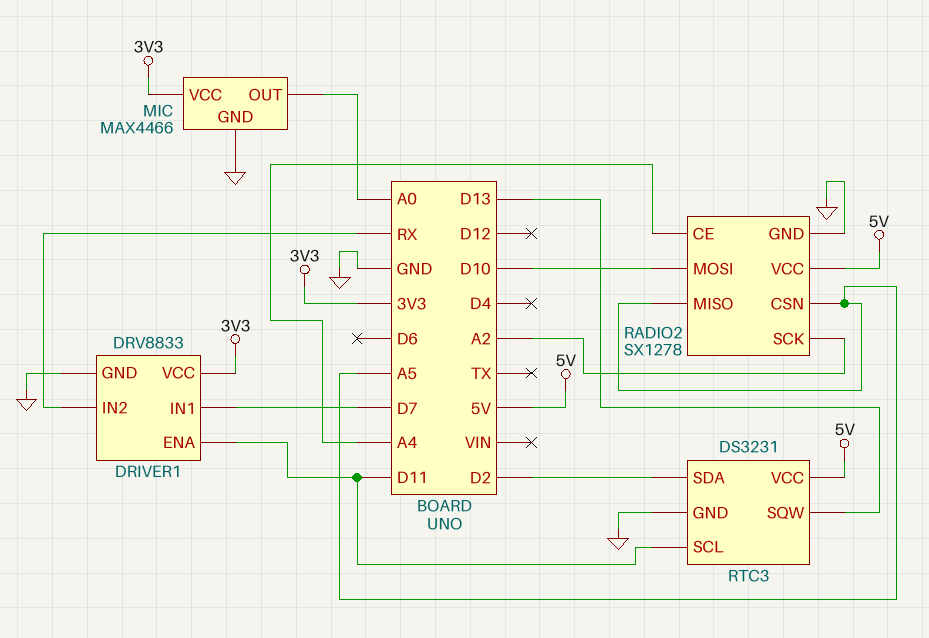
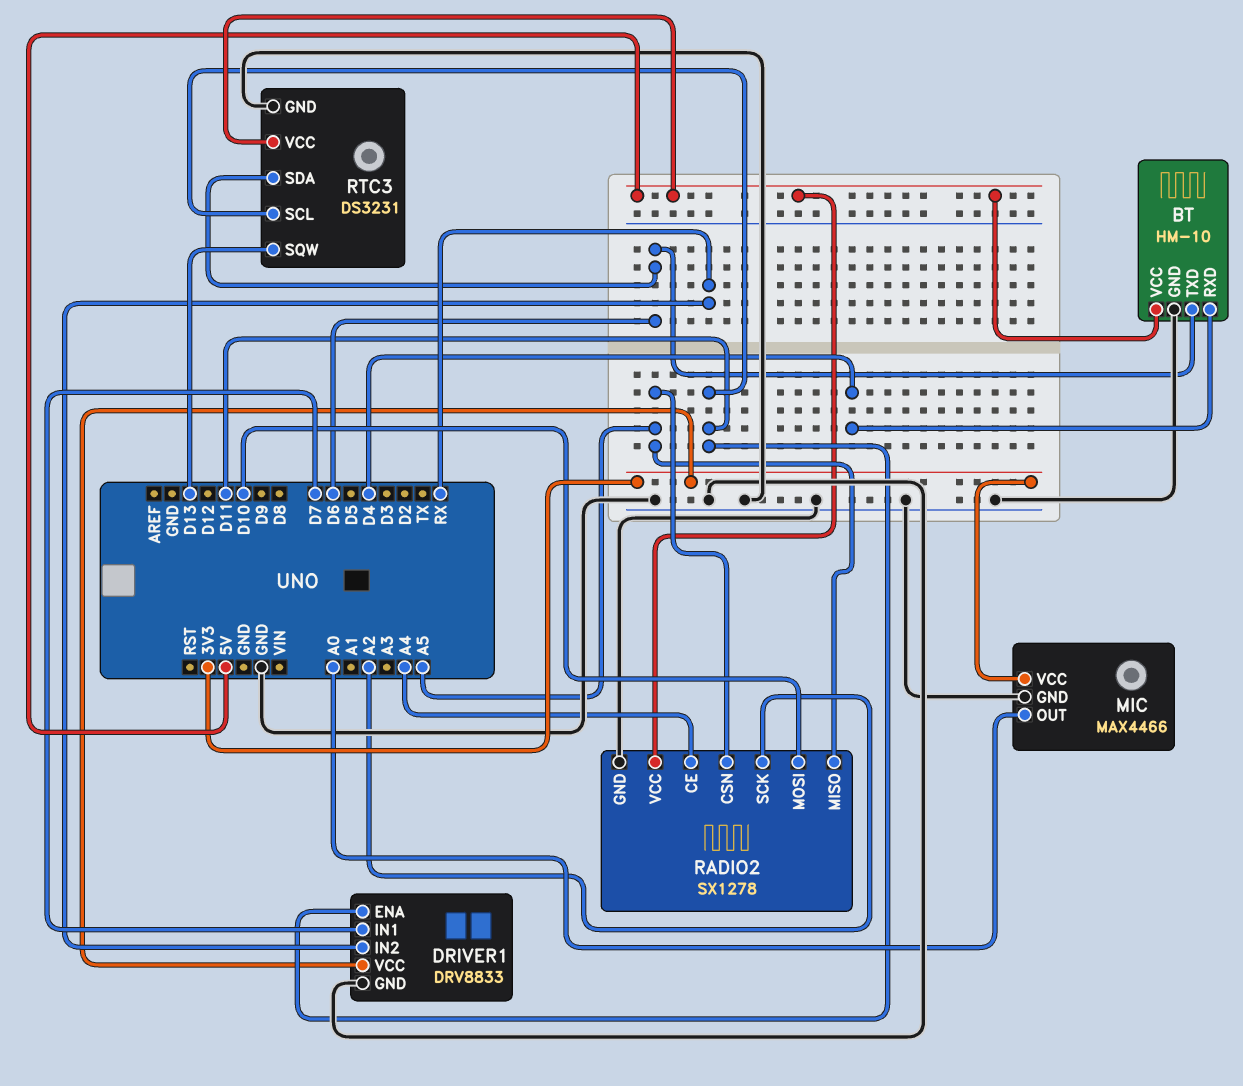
BT: none -> HM-10
BT pin GND: none -> GND
BT pin RXD: none -> D4
BT pin TXD: none -> D6
BT pin VCC: none -> 5V
RTC3 pin SDA: D2 -> D6

